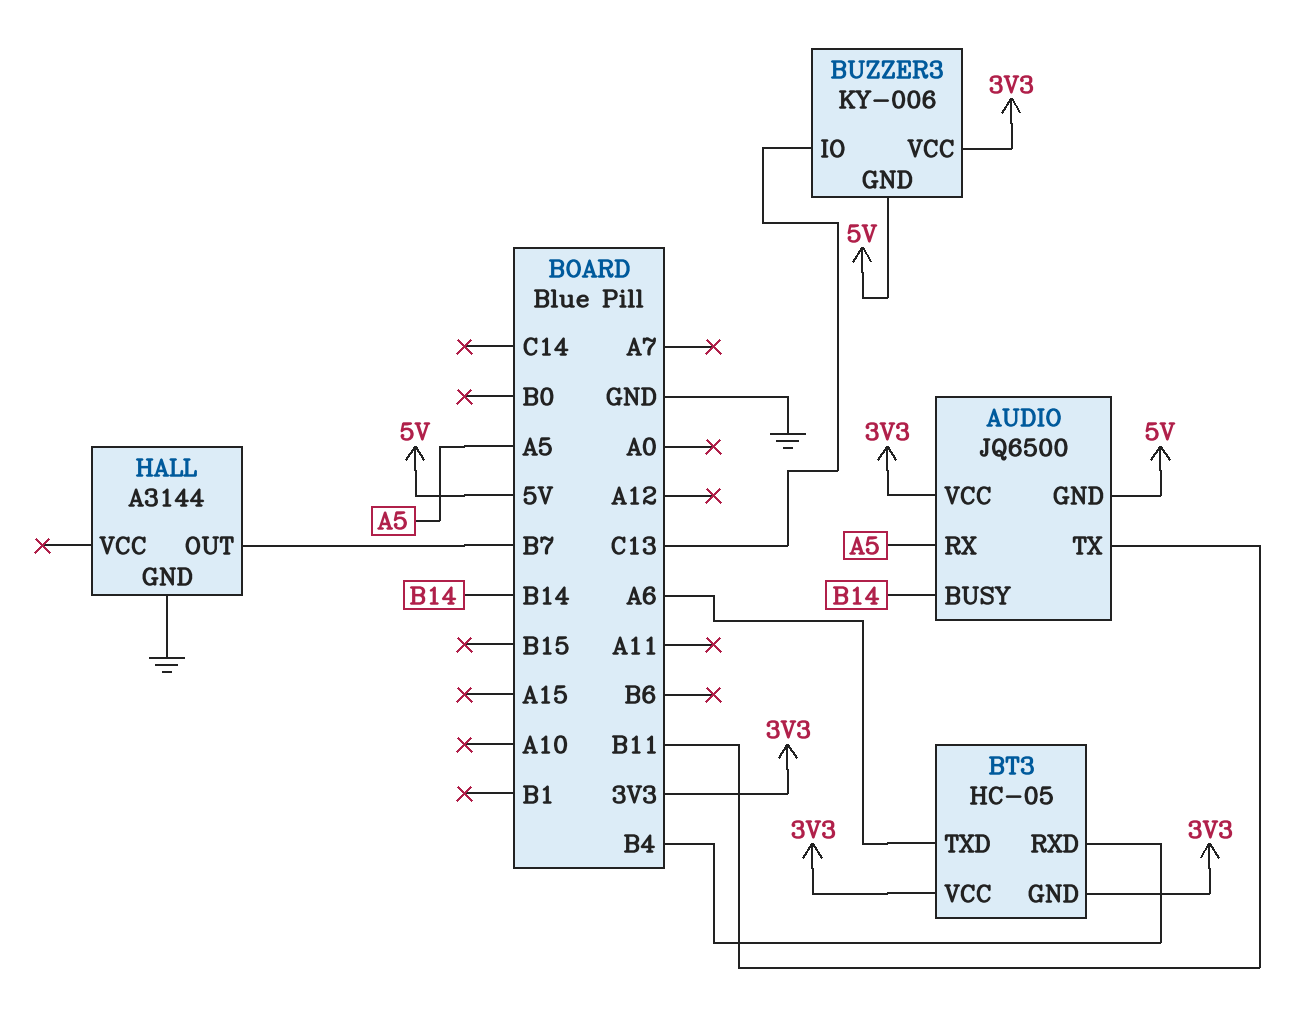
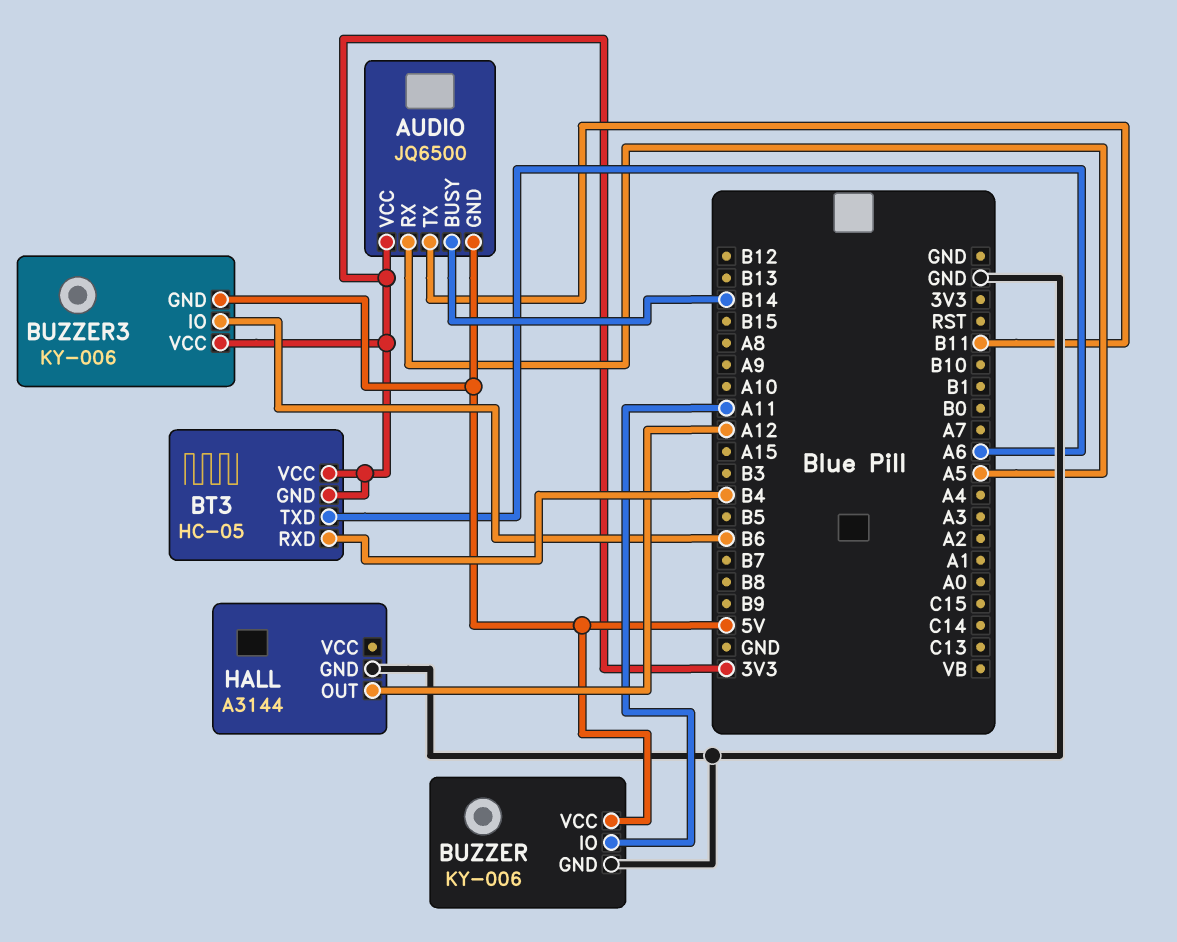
BUZZER: none -> KY-006
BUZZER pin GND: none -> GND
BUZZER pin IO: none -> A11
BUZZER pin VCC: none -> 5V
BUZZER3 pin IO: C13 -> B6
HALL pin OUT: B7 -> A12

